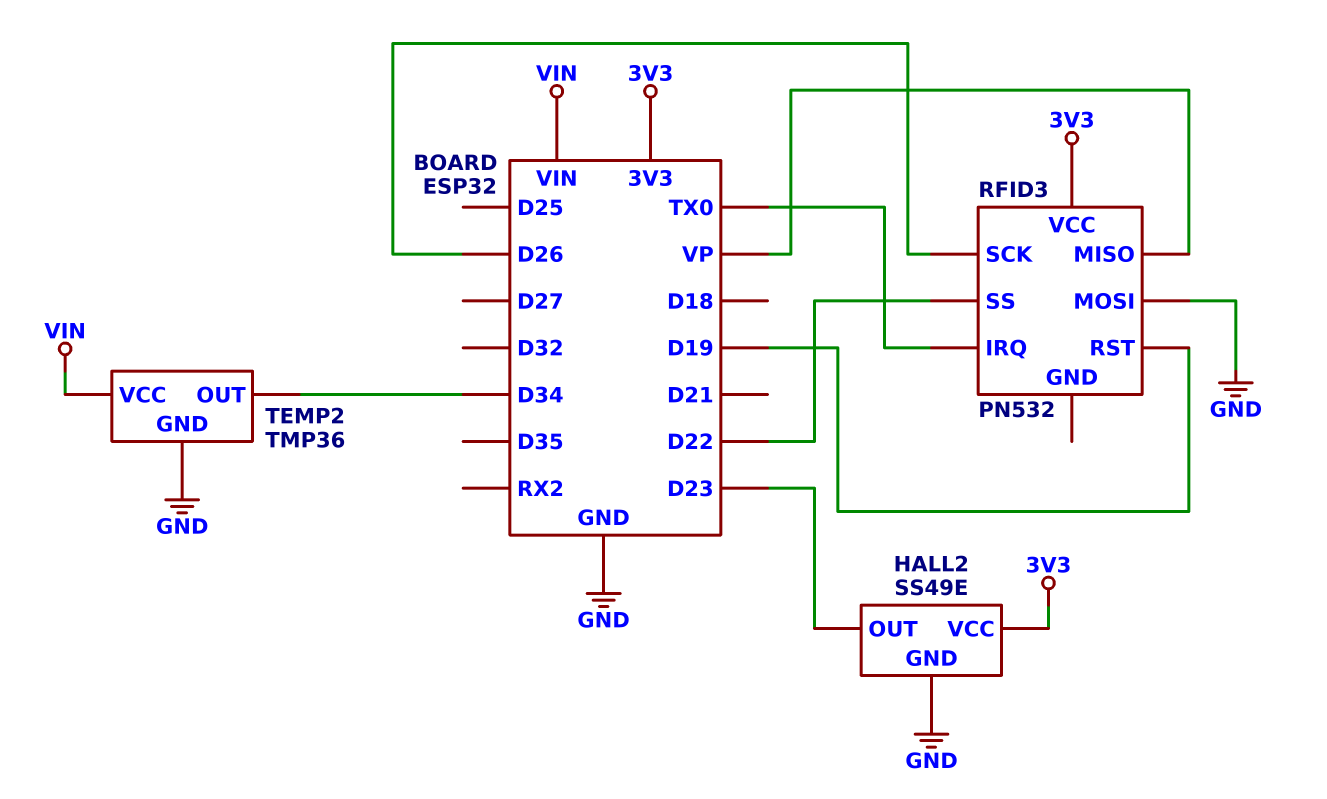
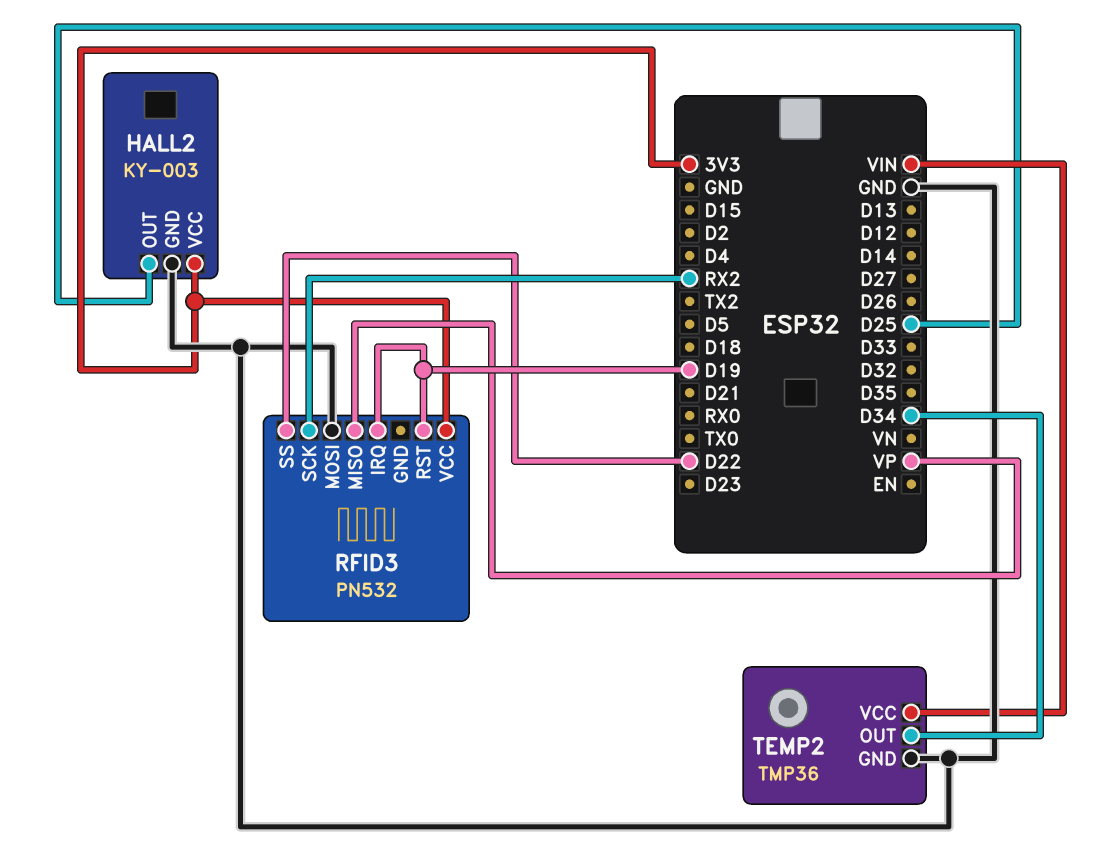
HALL2: SS49E -> KY-003
HALL2 pin OUT: D23 -> D25
RFID3 pin IRQ: TX0 -> D19
RFID3 pin SCK: D26 -> RX2

